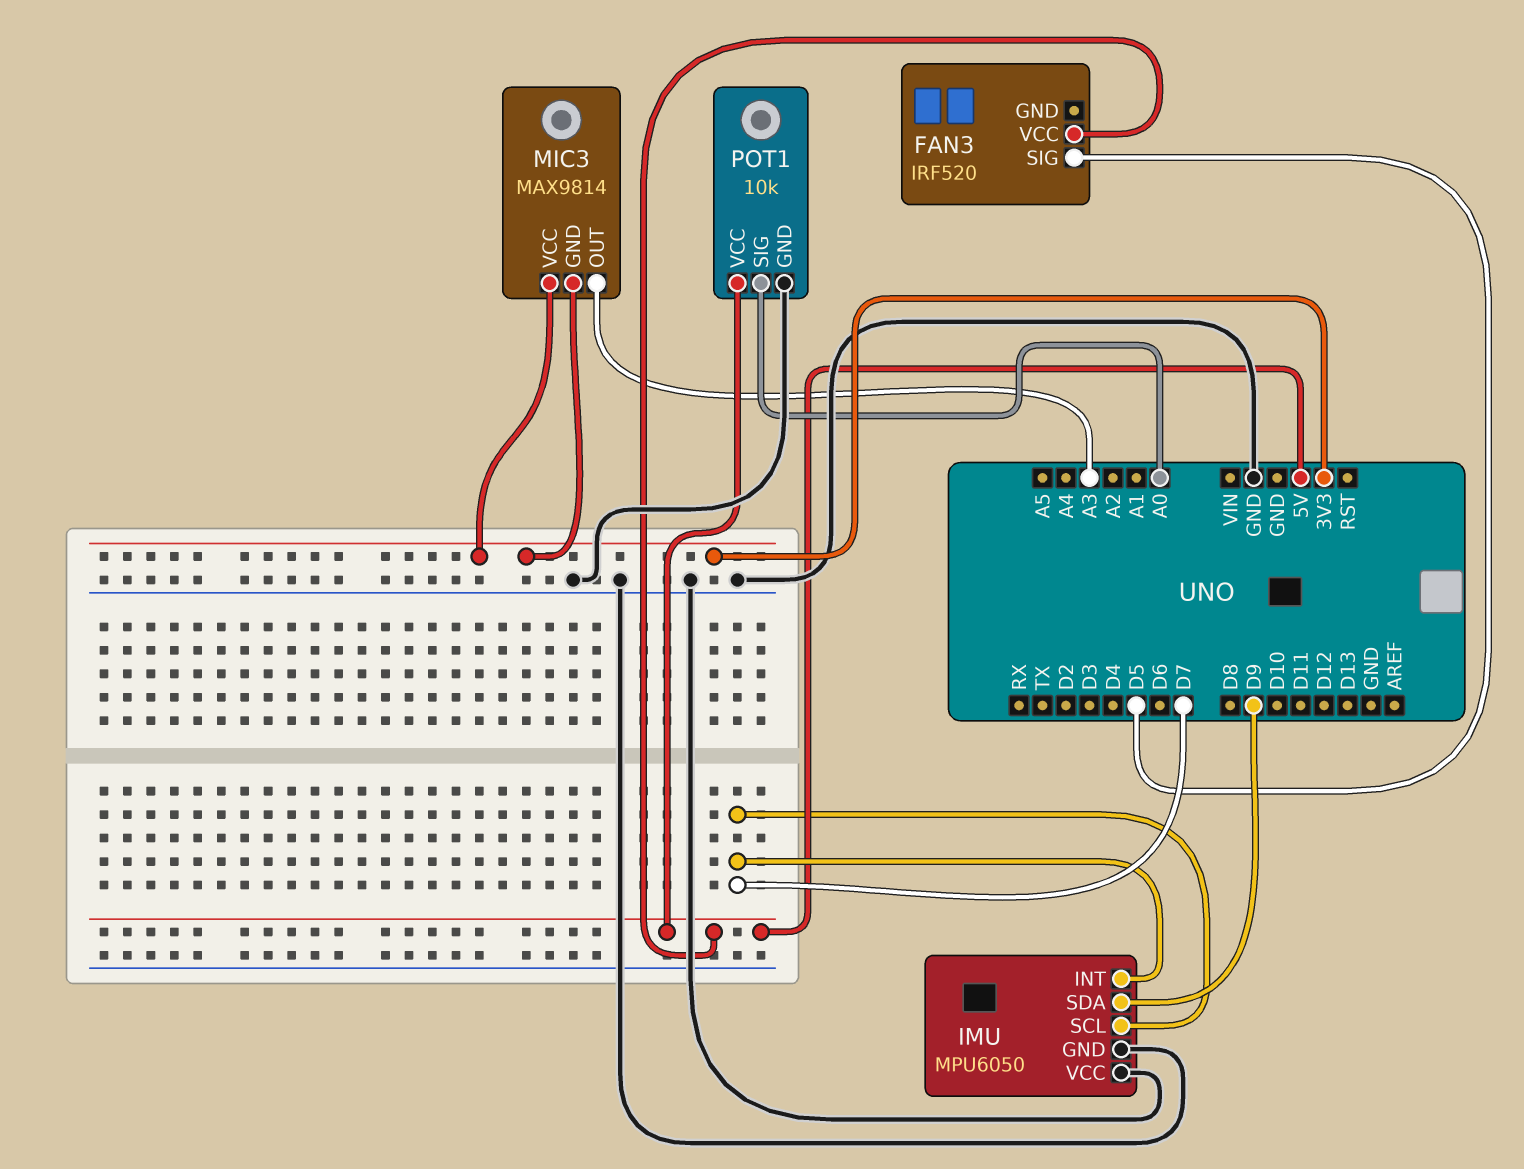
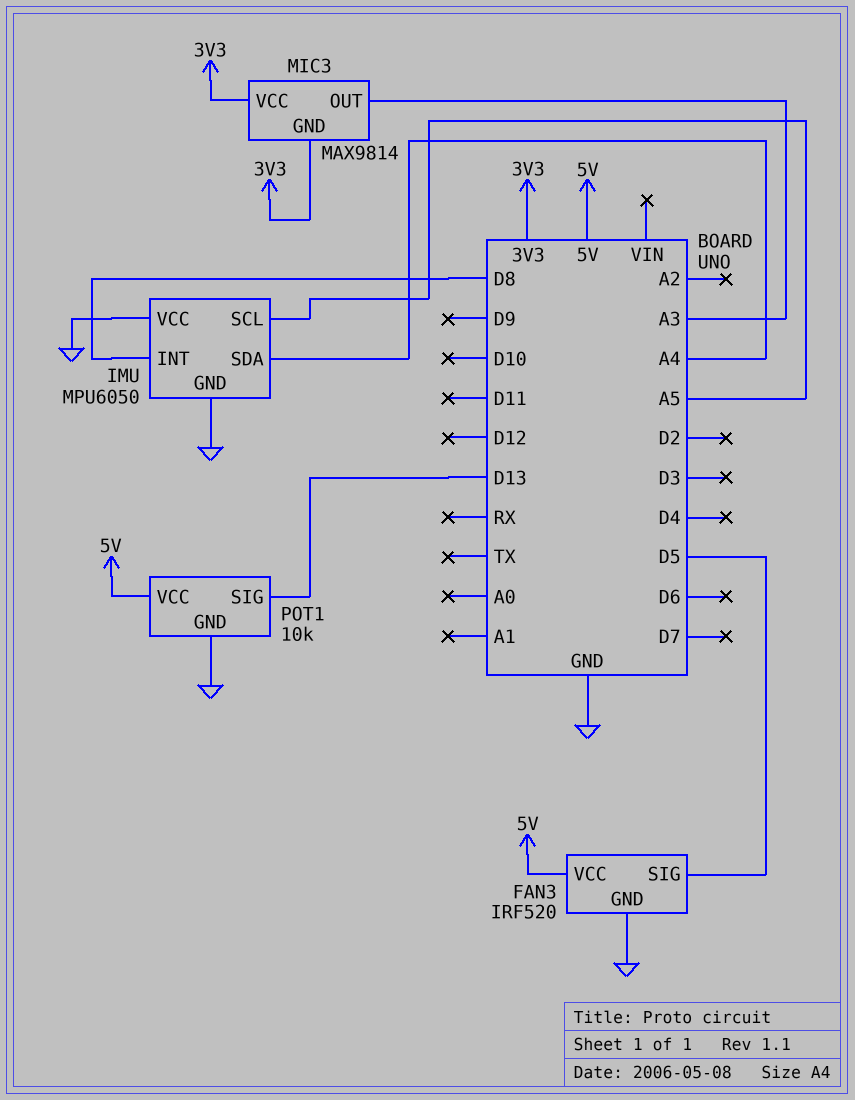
FAN3 pin GND: none -> GND
IMU pin INT: D7 -> D8
IMU pin SCL: D7 -> A5
IMU pin SDA: D9 -> A4
POT1 pin SIG: A0 -> D13

